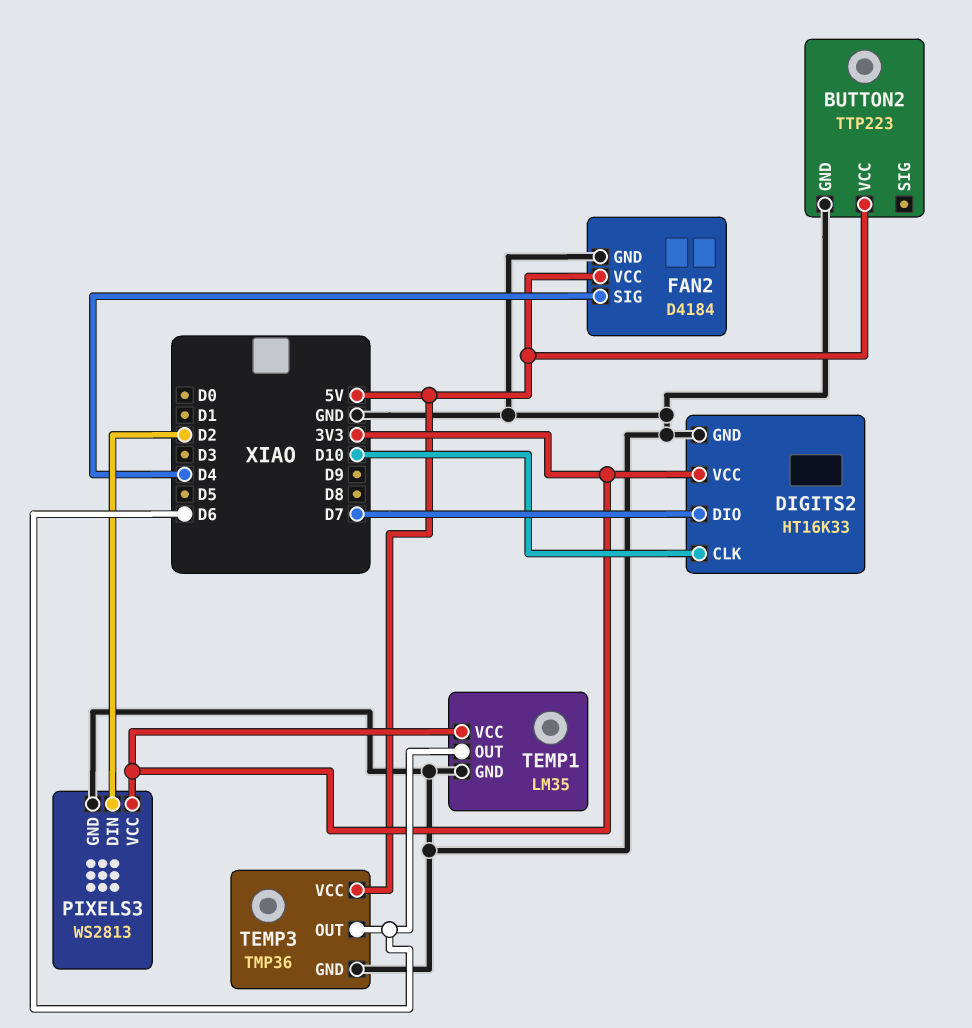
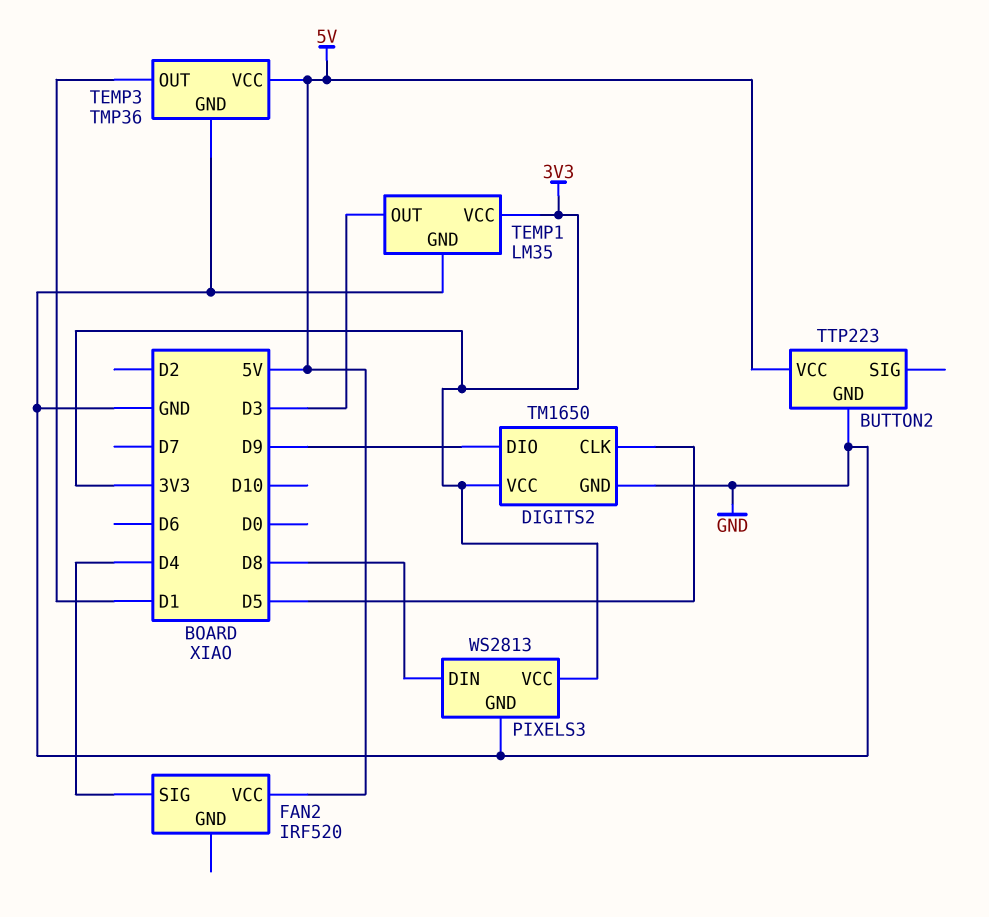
DIGITS2: HT16K33 -> TM1650
DIGITS2 pin CLK: D10 -> D5
DIGITS2 pin DIO: D7 -> D9
FAN2: D4184 -> IRF520
FAN2 pin GND: GND -> none
PIXELS3 pin DIN: D2 -> D8
TEMP1 pin OUT: D6 -> D3
TEMP3 pin OUT: D6 -> D1

